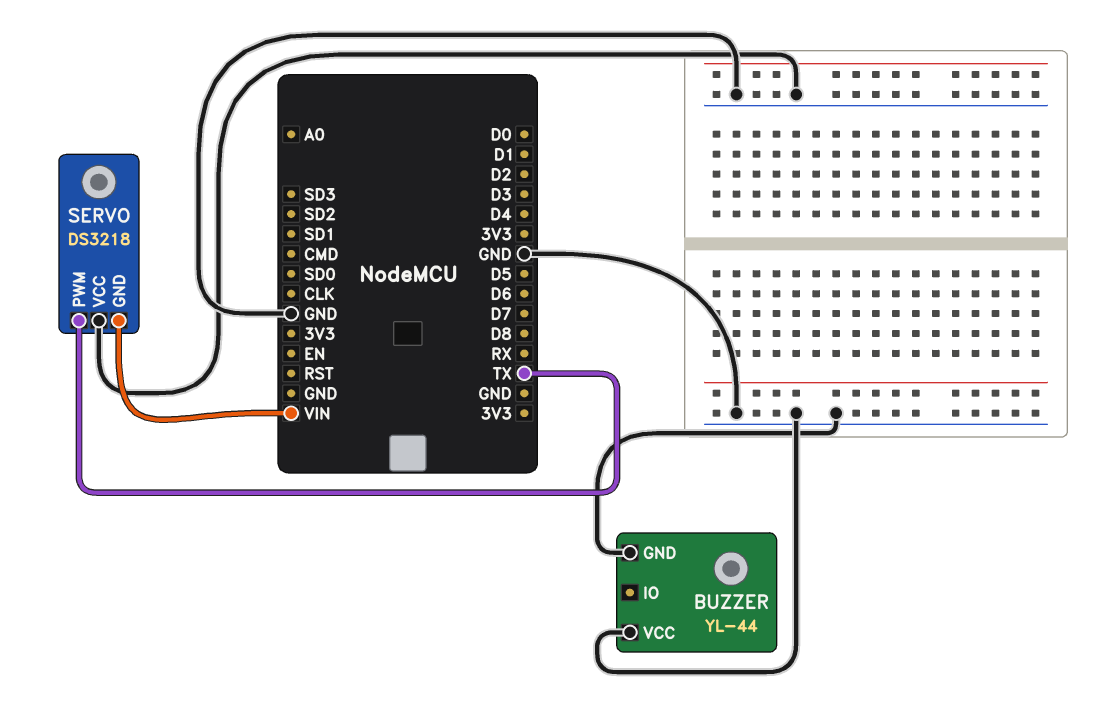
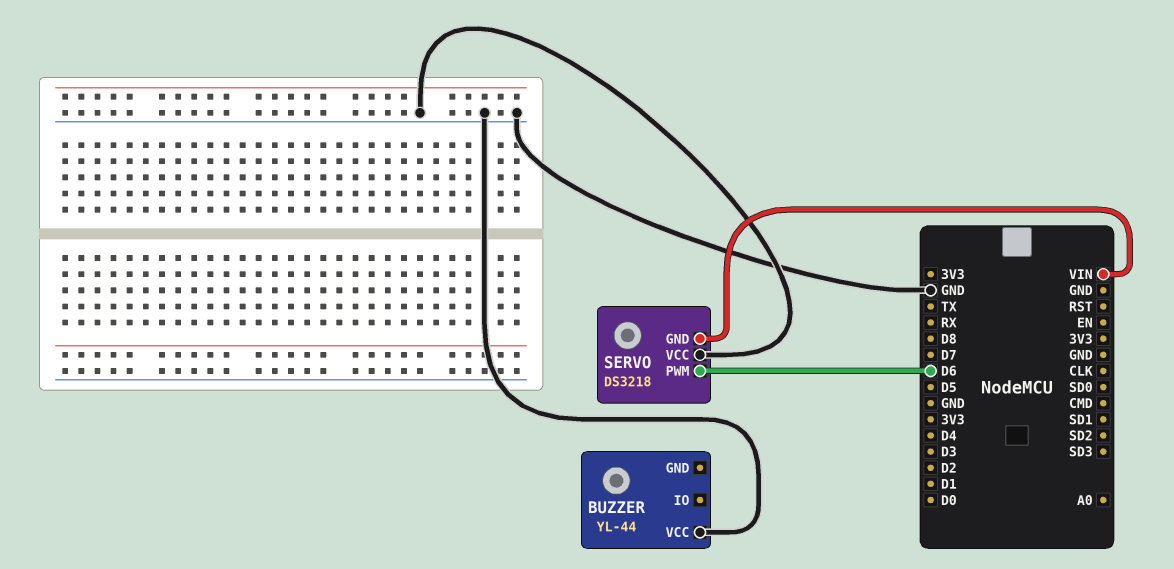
BUZZER pin GND: GND -> none
SERVO pin PWM: TX -> D6

